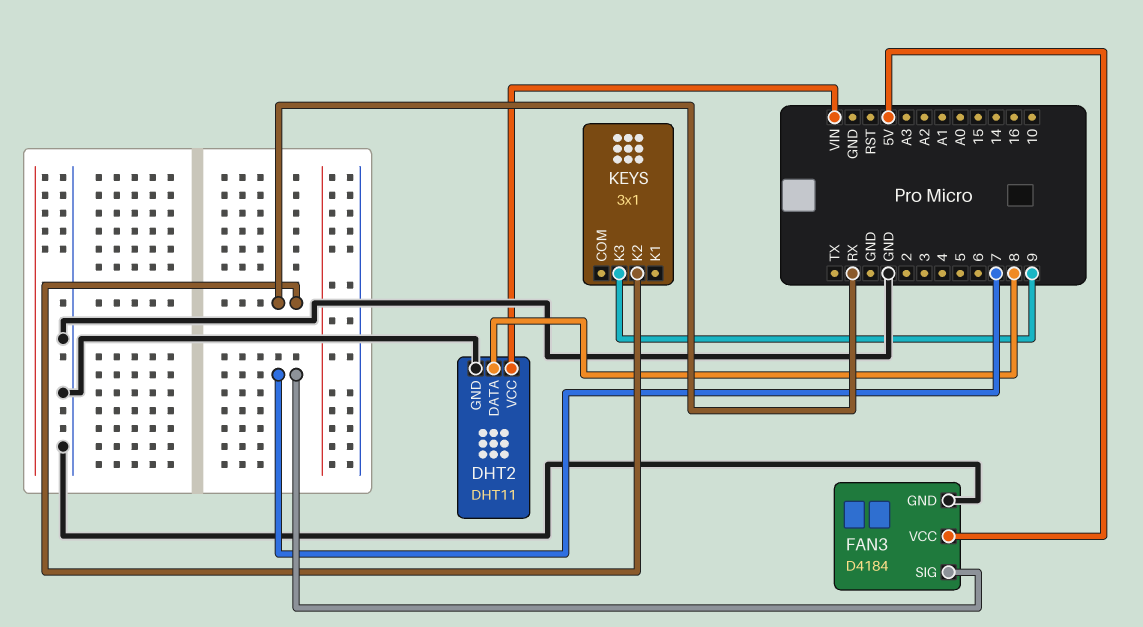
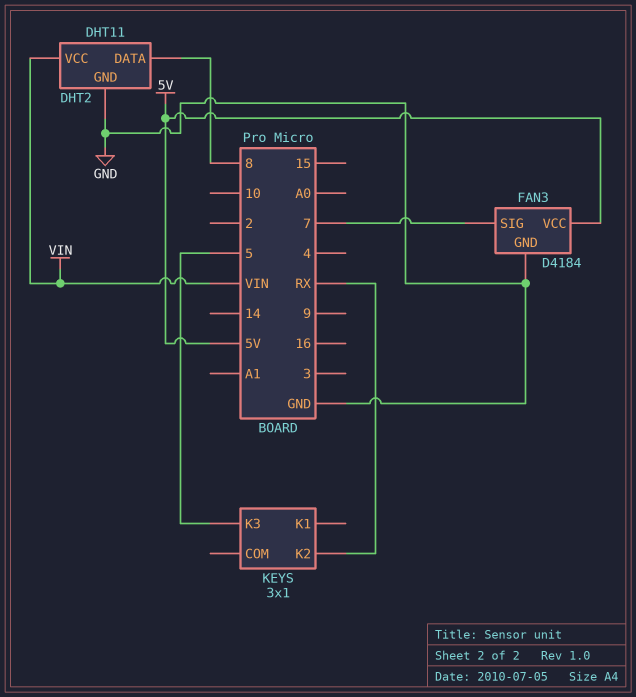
KEYS pin K3: 9 -> 5

